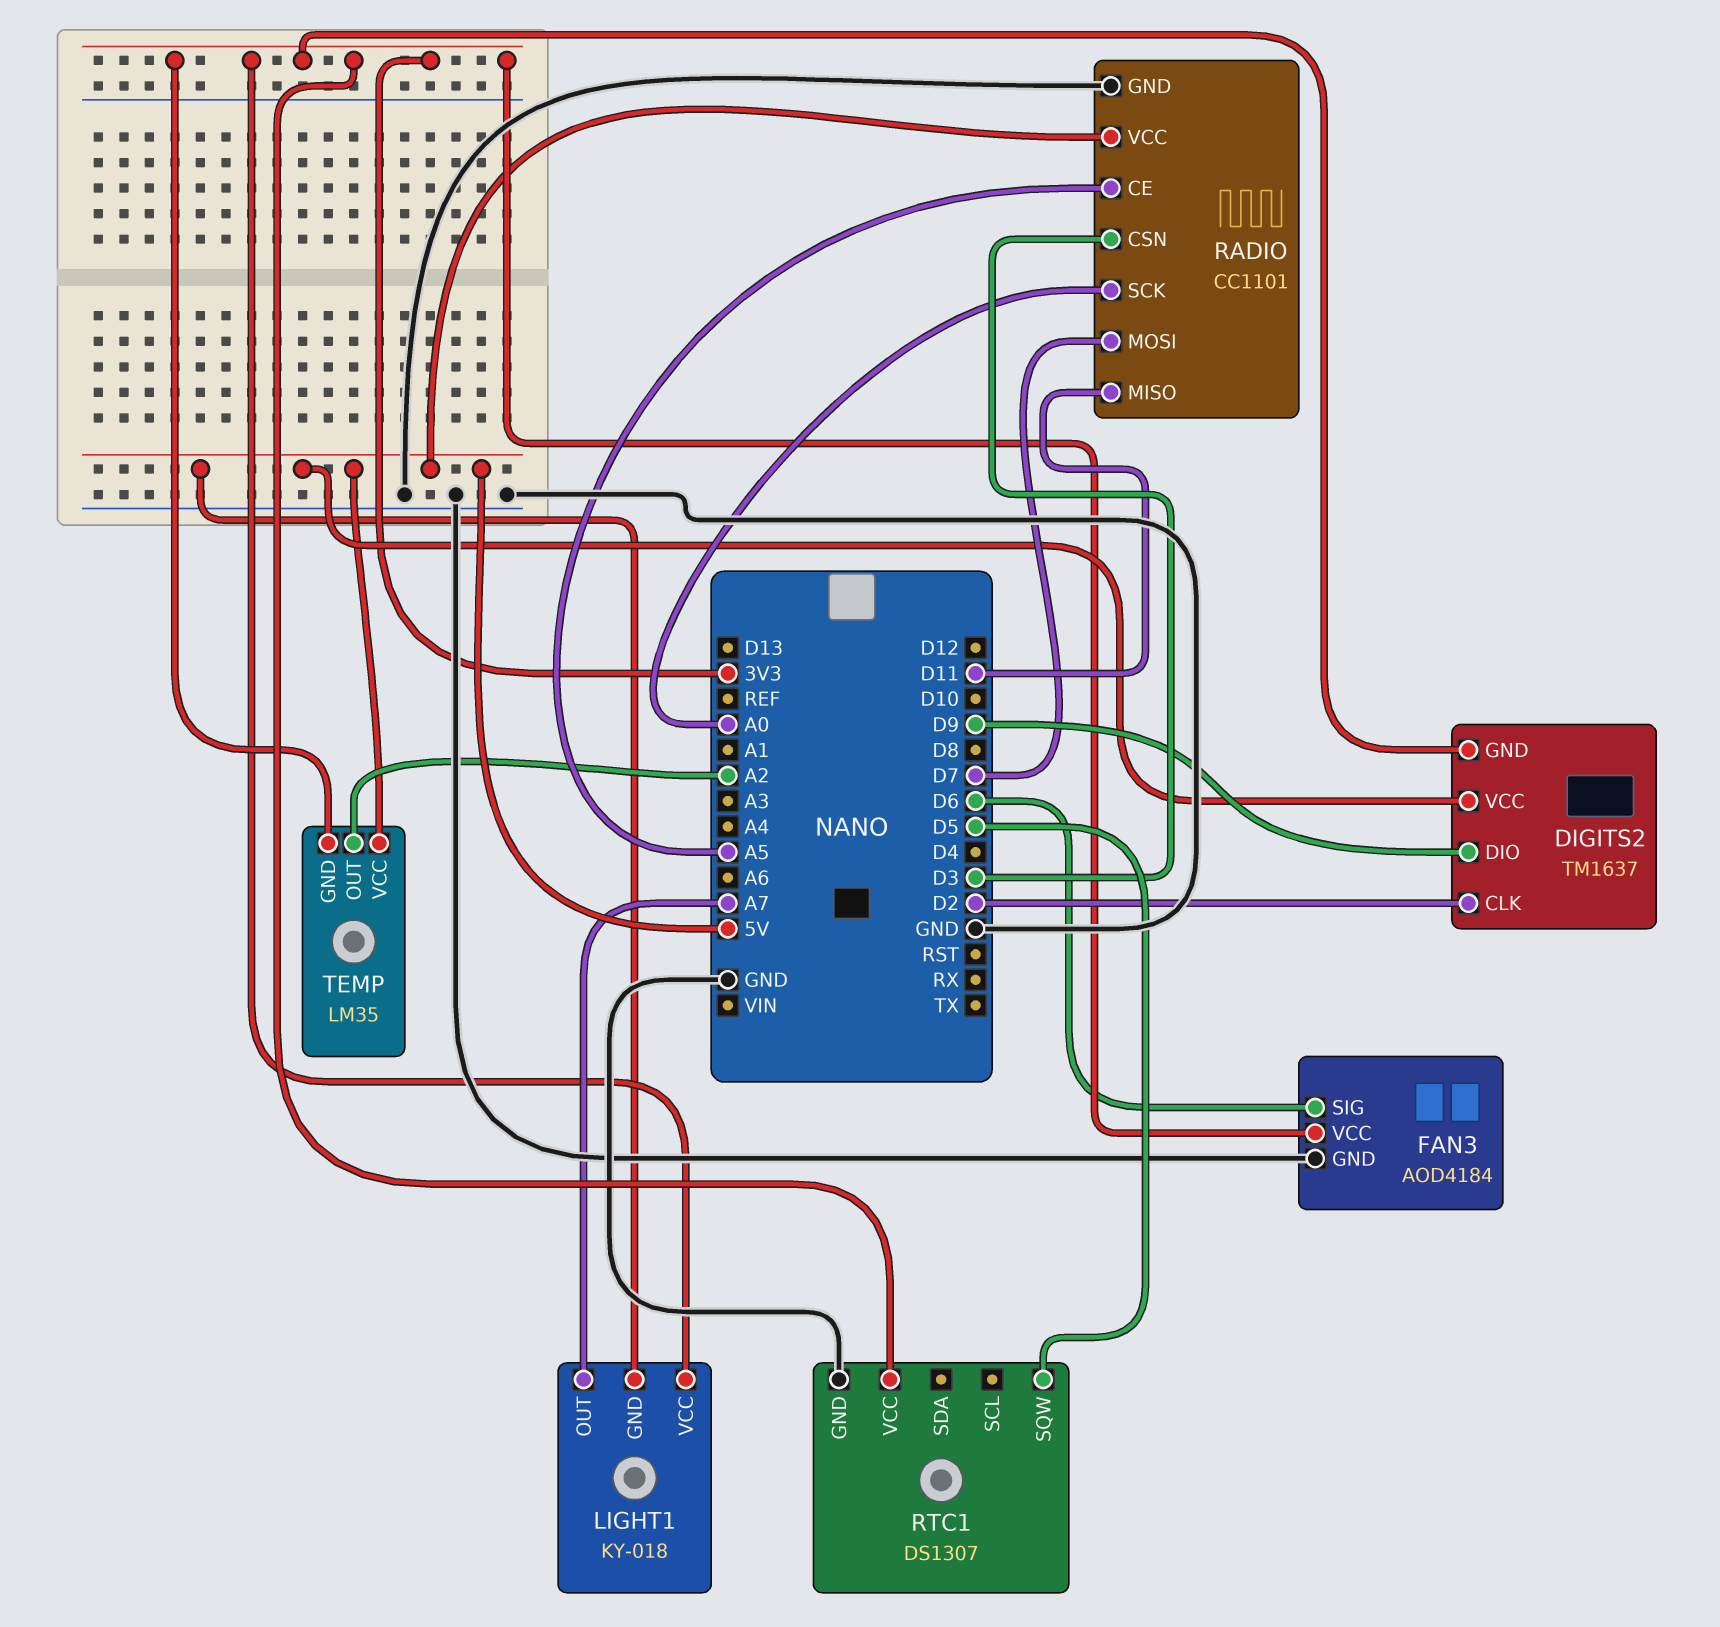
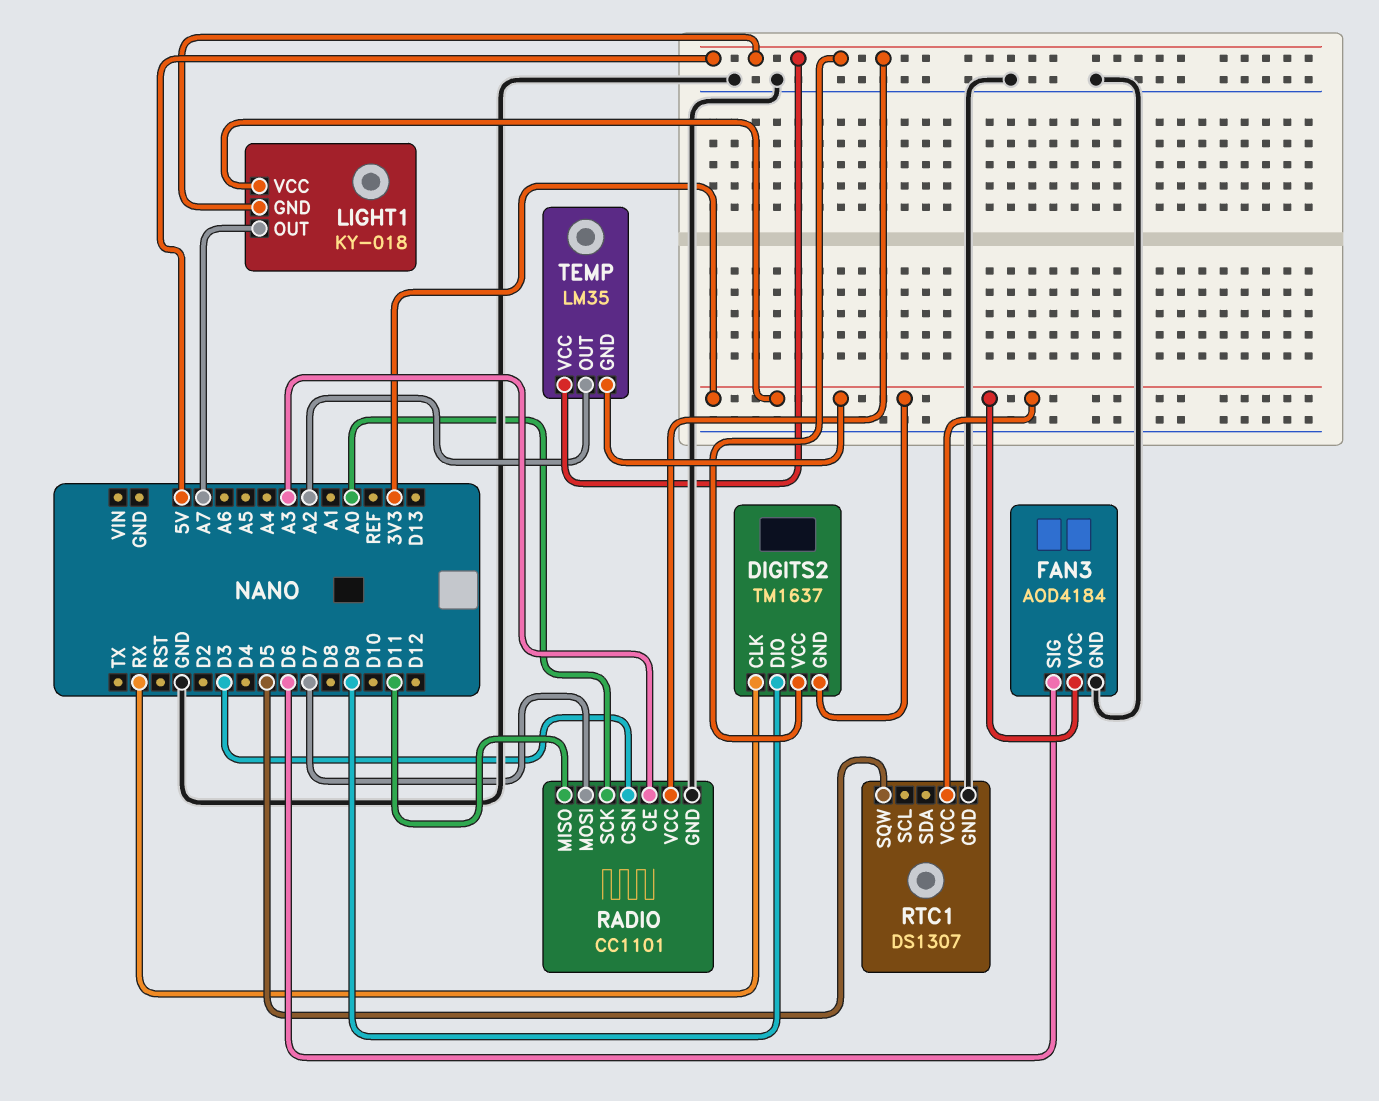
DIGITS2 pin CLK: D2 -> RX
RADIO pin CE: A5 -> A3

